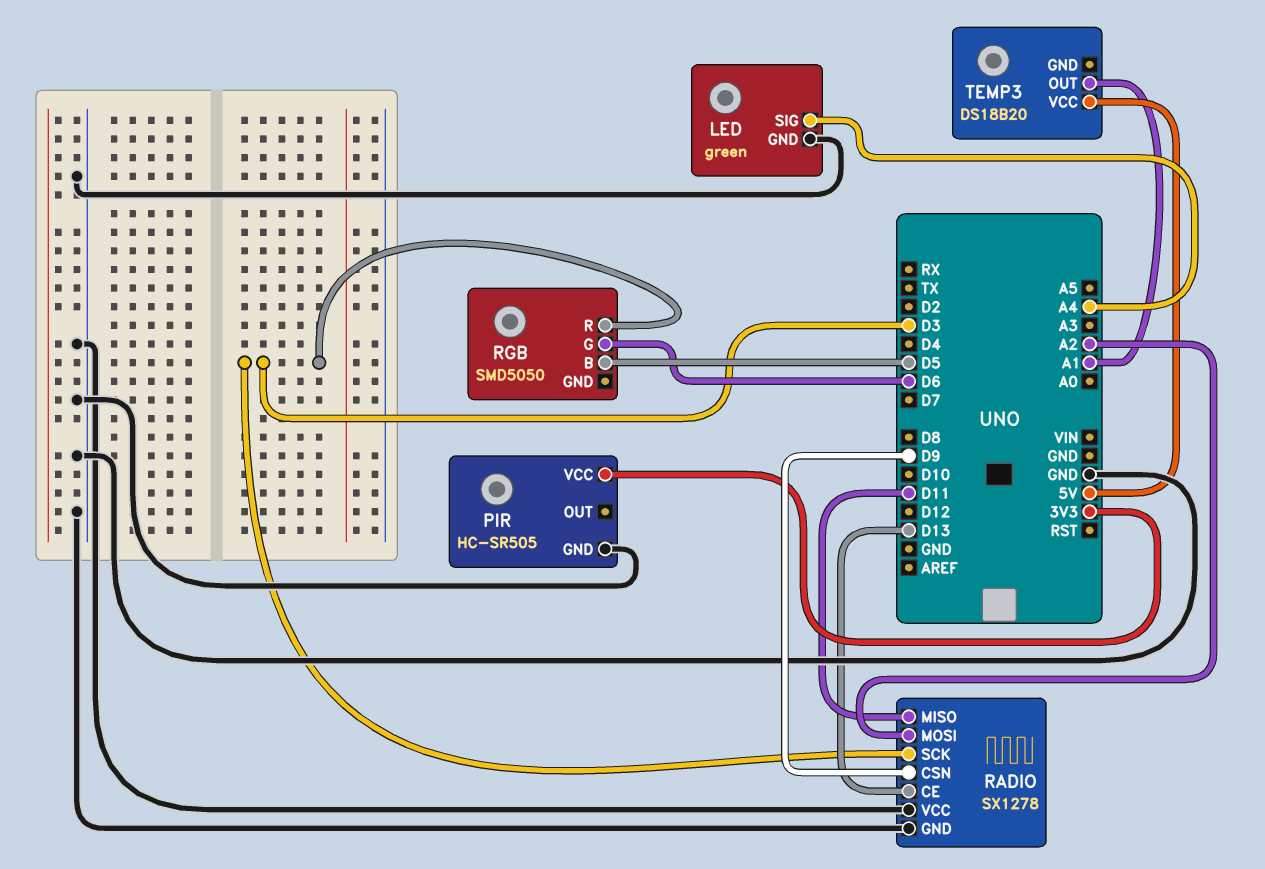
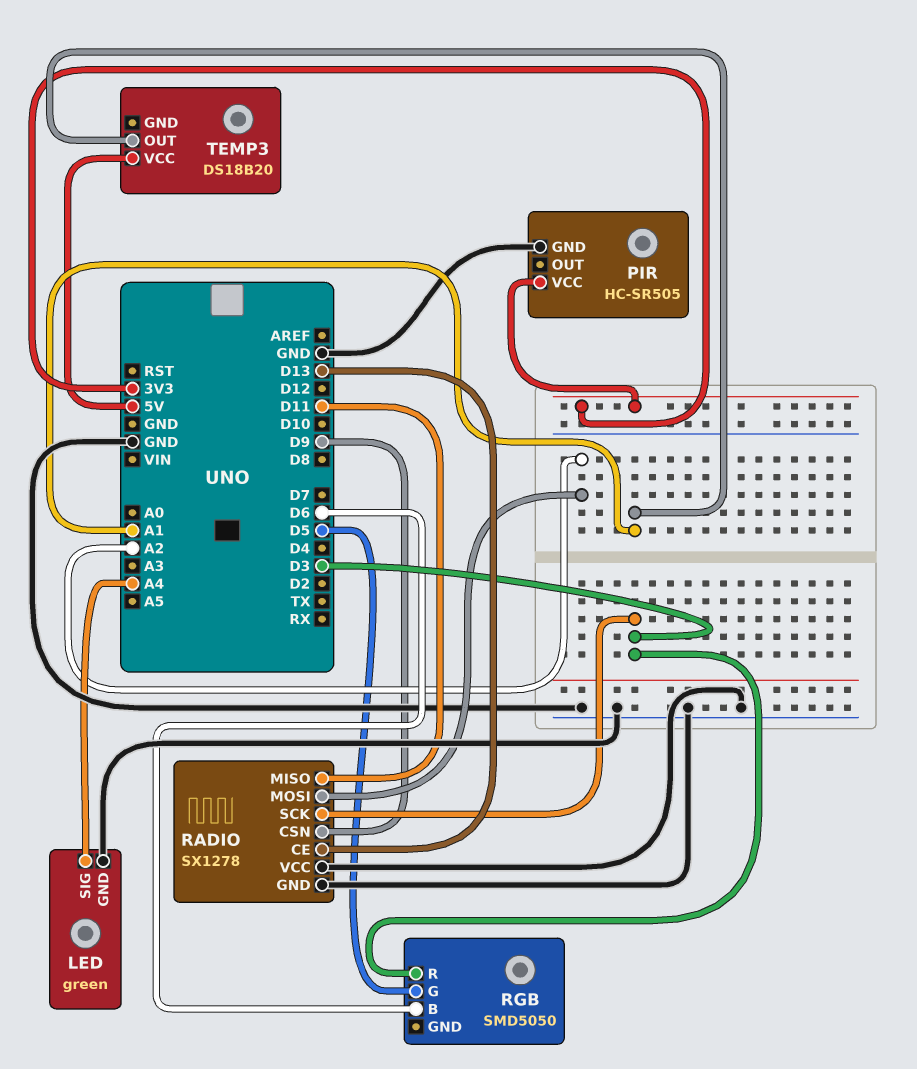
RGB pin B: D5 -> D6
RGB pin G: D6 -> D5

